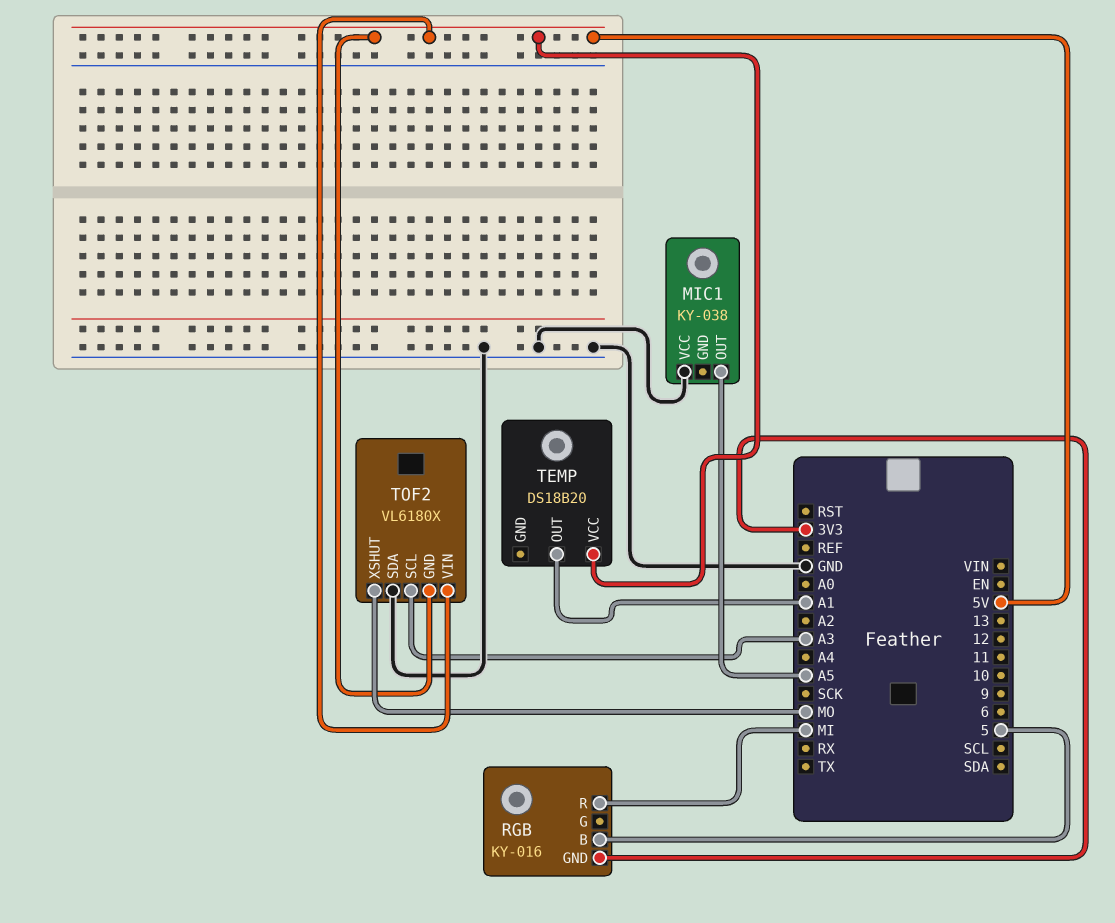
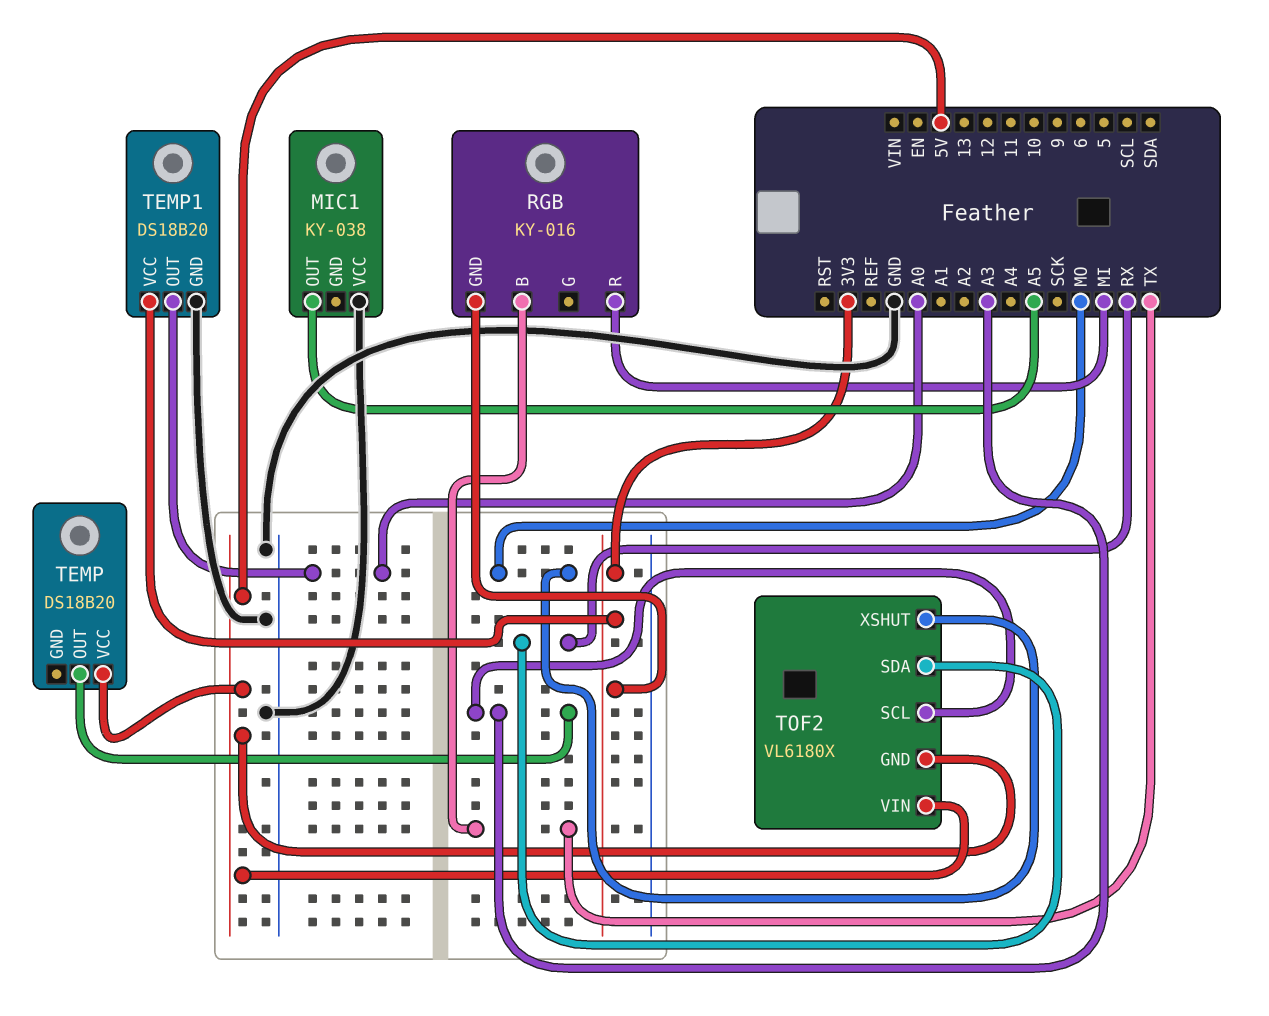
RGB pin B: 5 -> TX
TEMP pin OUT: A1 -> A3
TEMP1: none -> DS18B20
TEMP1 pin GND: none -> GND
TEMP1 pin OUT: none -> A0
TEMP1 pin VCC: none -> 3V3
TOF2 pin SDA: GND -> RX

